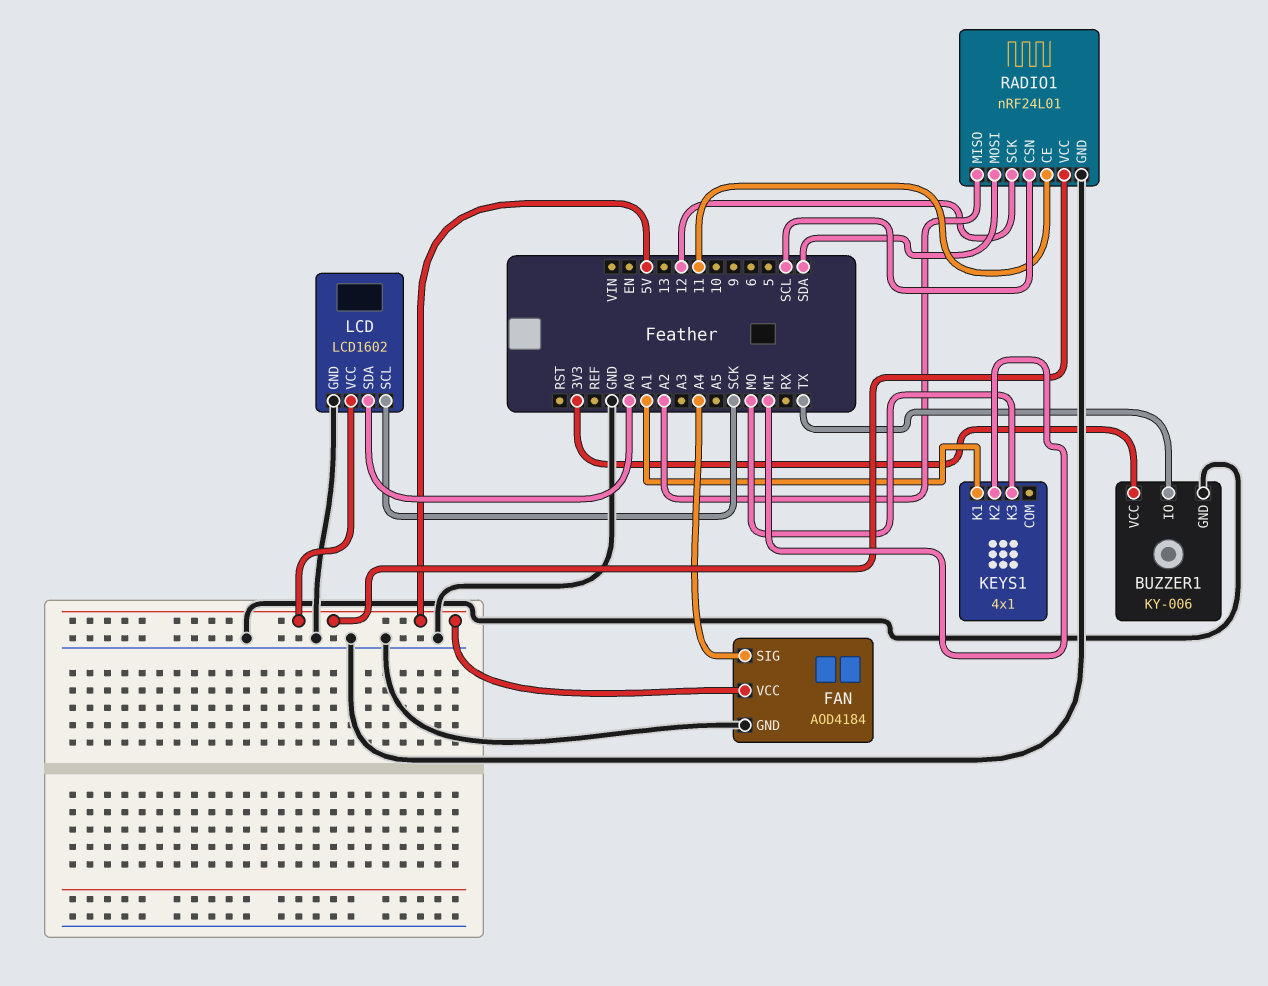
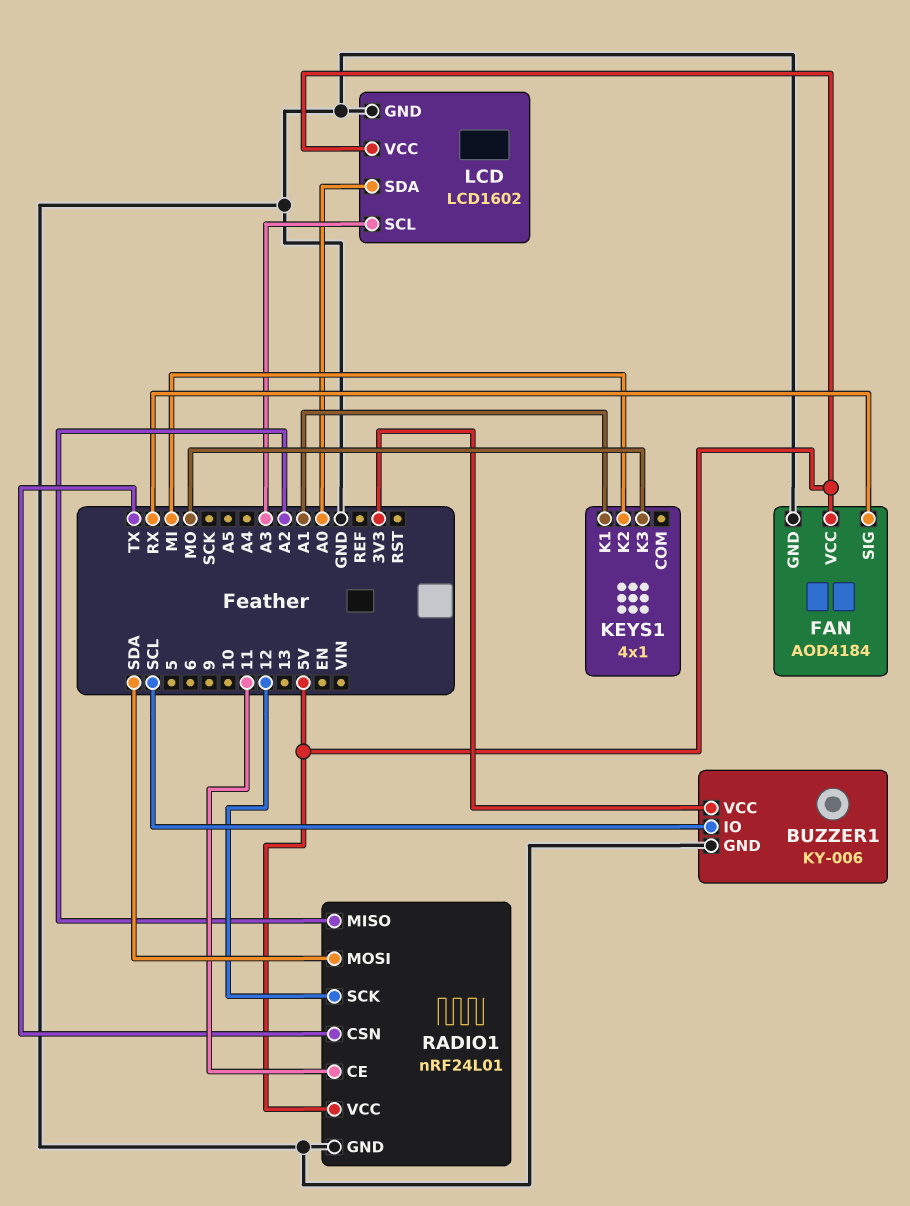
BUZZER1 pin IO: TX -> SCL
FAN pin SIG: A4 -> RX
LCD pin SCL: SCK -> A3
RADIO1 pin CSN: SCL -> TX

